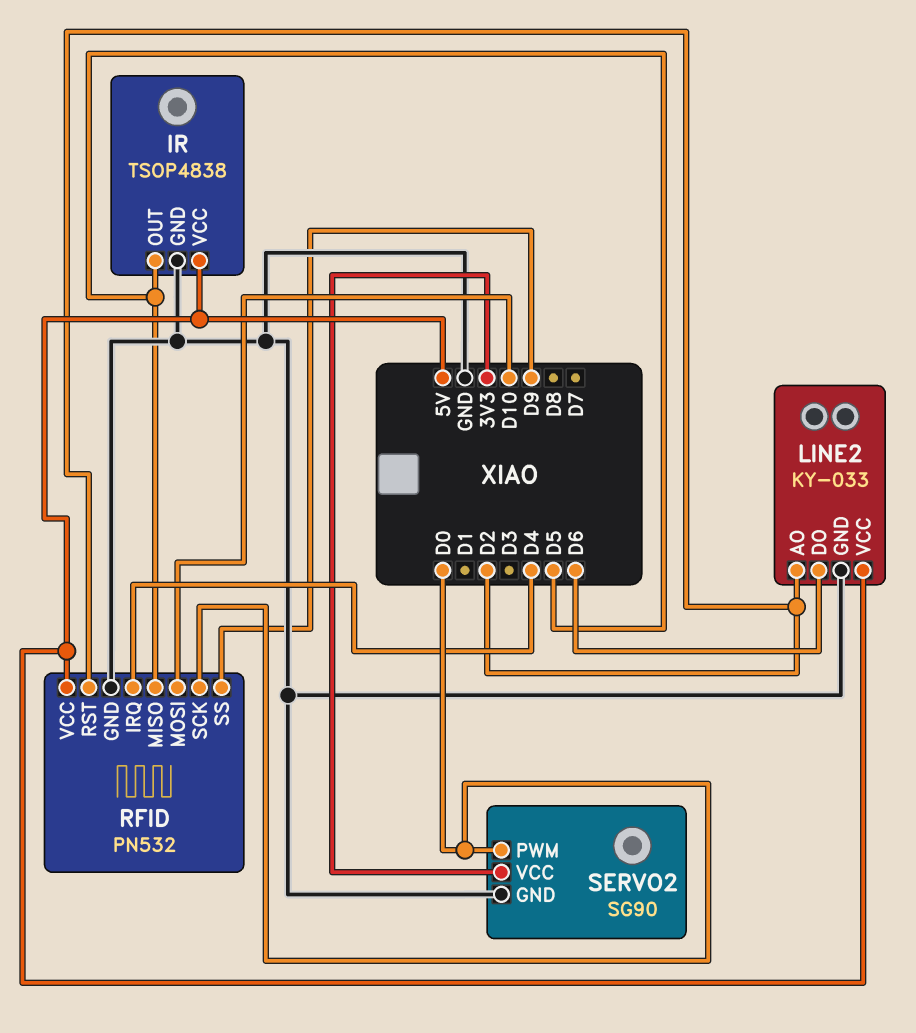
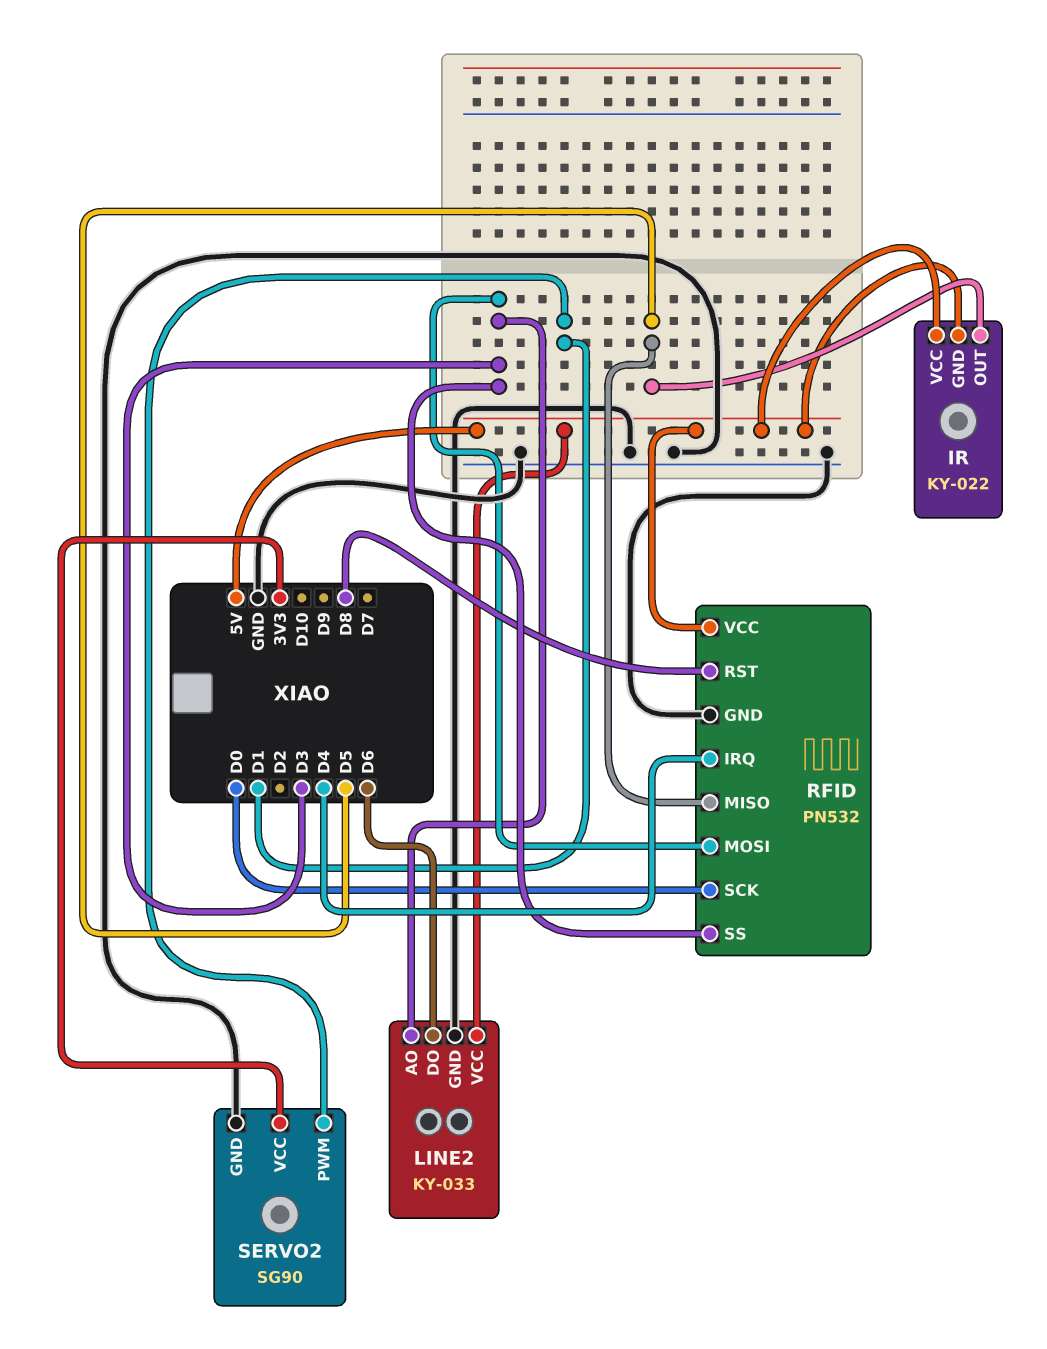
IR: TSOP4838 -> KY-022
IR pin GND: GND -> 5V
LINE2 pin AO: D2 -> D3
RFID pin MOSI: D10 -> D3
RFID pin RST: D2 -> D8
RFID pin SS: D9 -> D3
SERVO2 pin PWM: D0 -> D1

